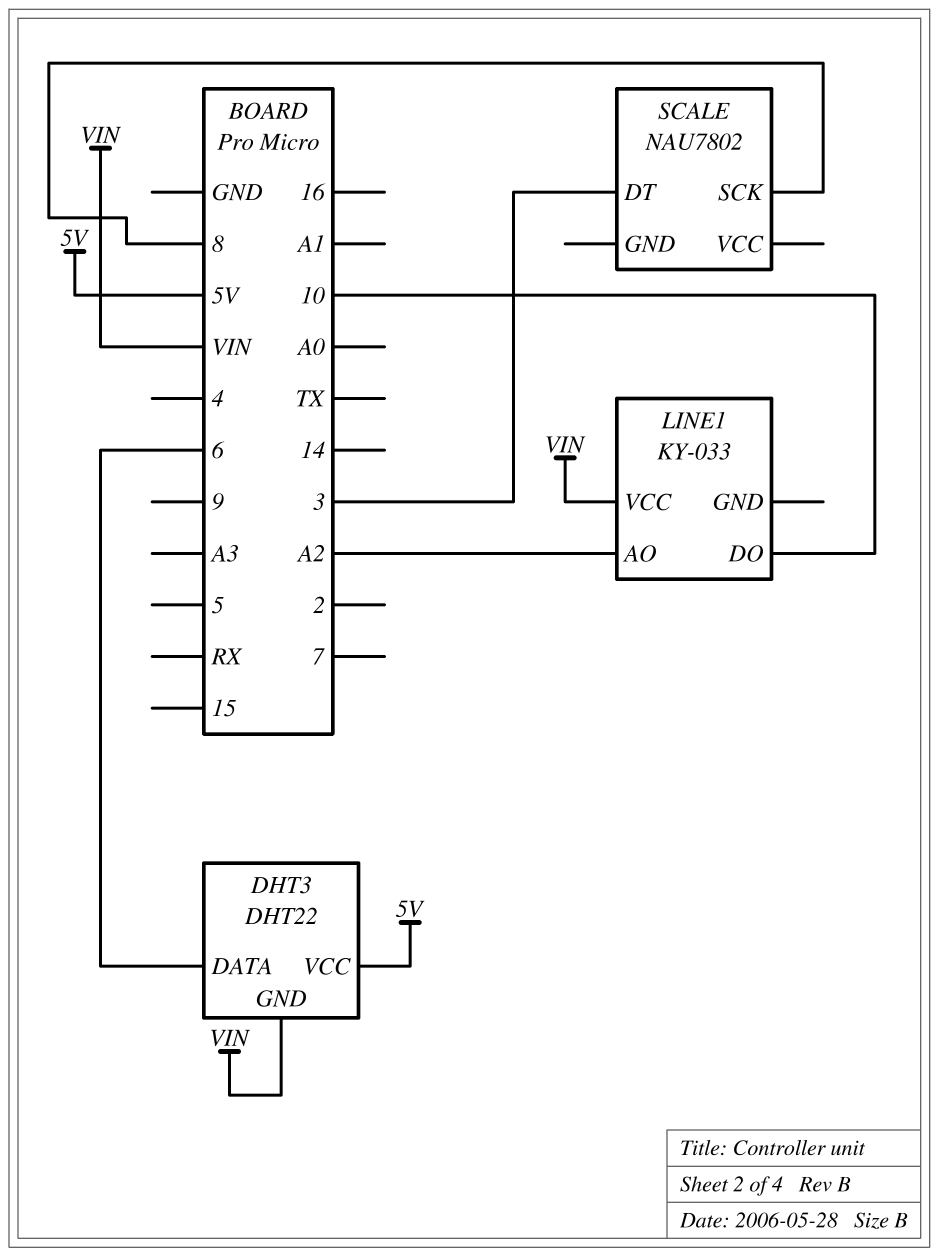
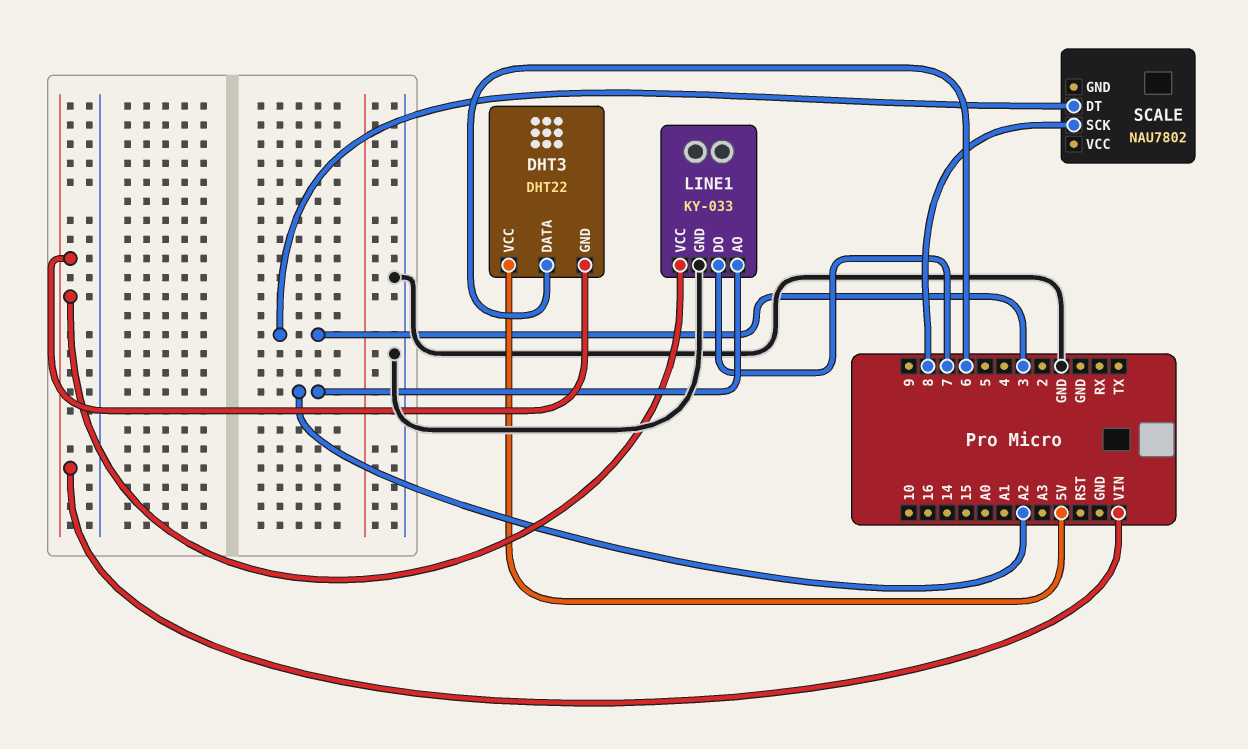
LINE1 pin DO: 10 -> 7
LINE1 pin GND: none -> GND

